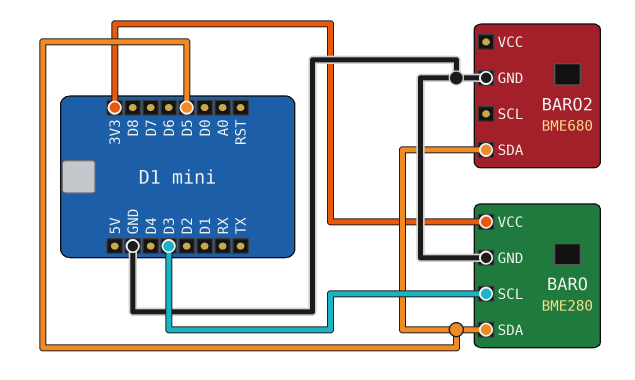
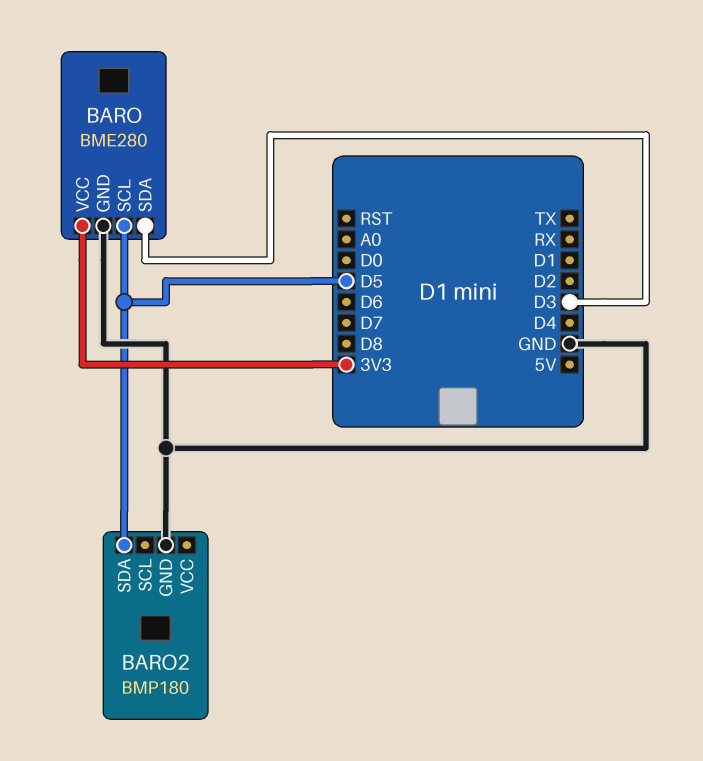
BARO pin SCL: D3 -> D5
BARO pin SDA: D5 -> D3
BARO2: BME680 -> BMP180

